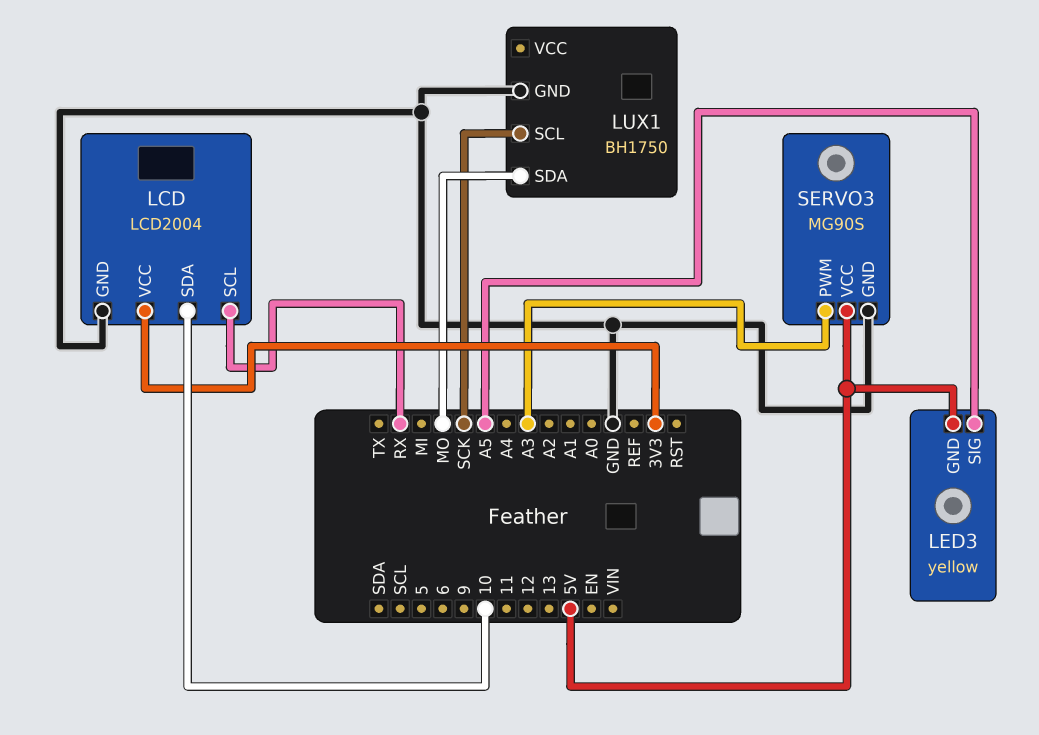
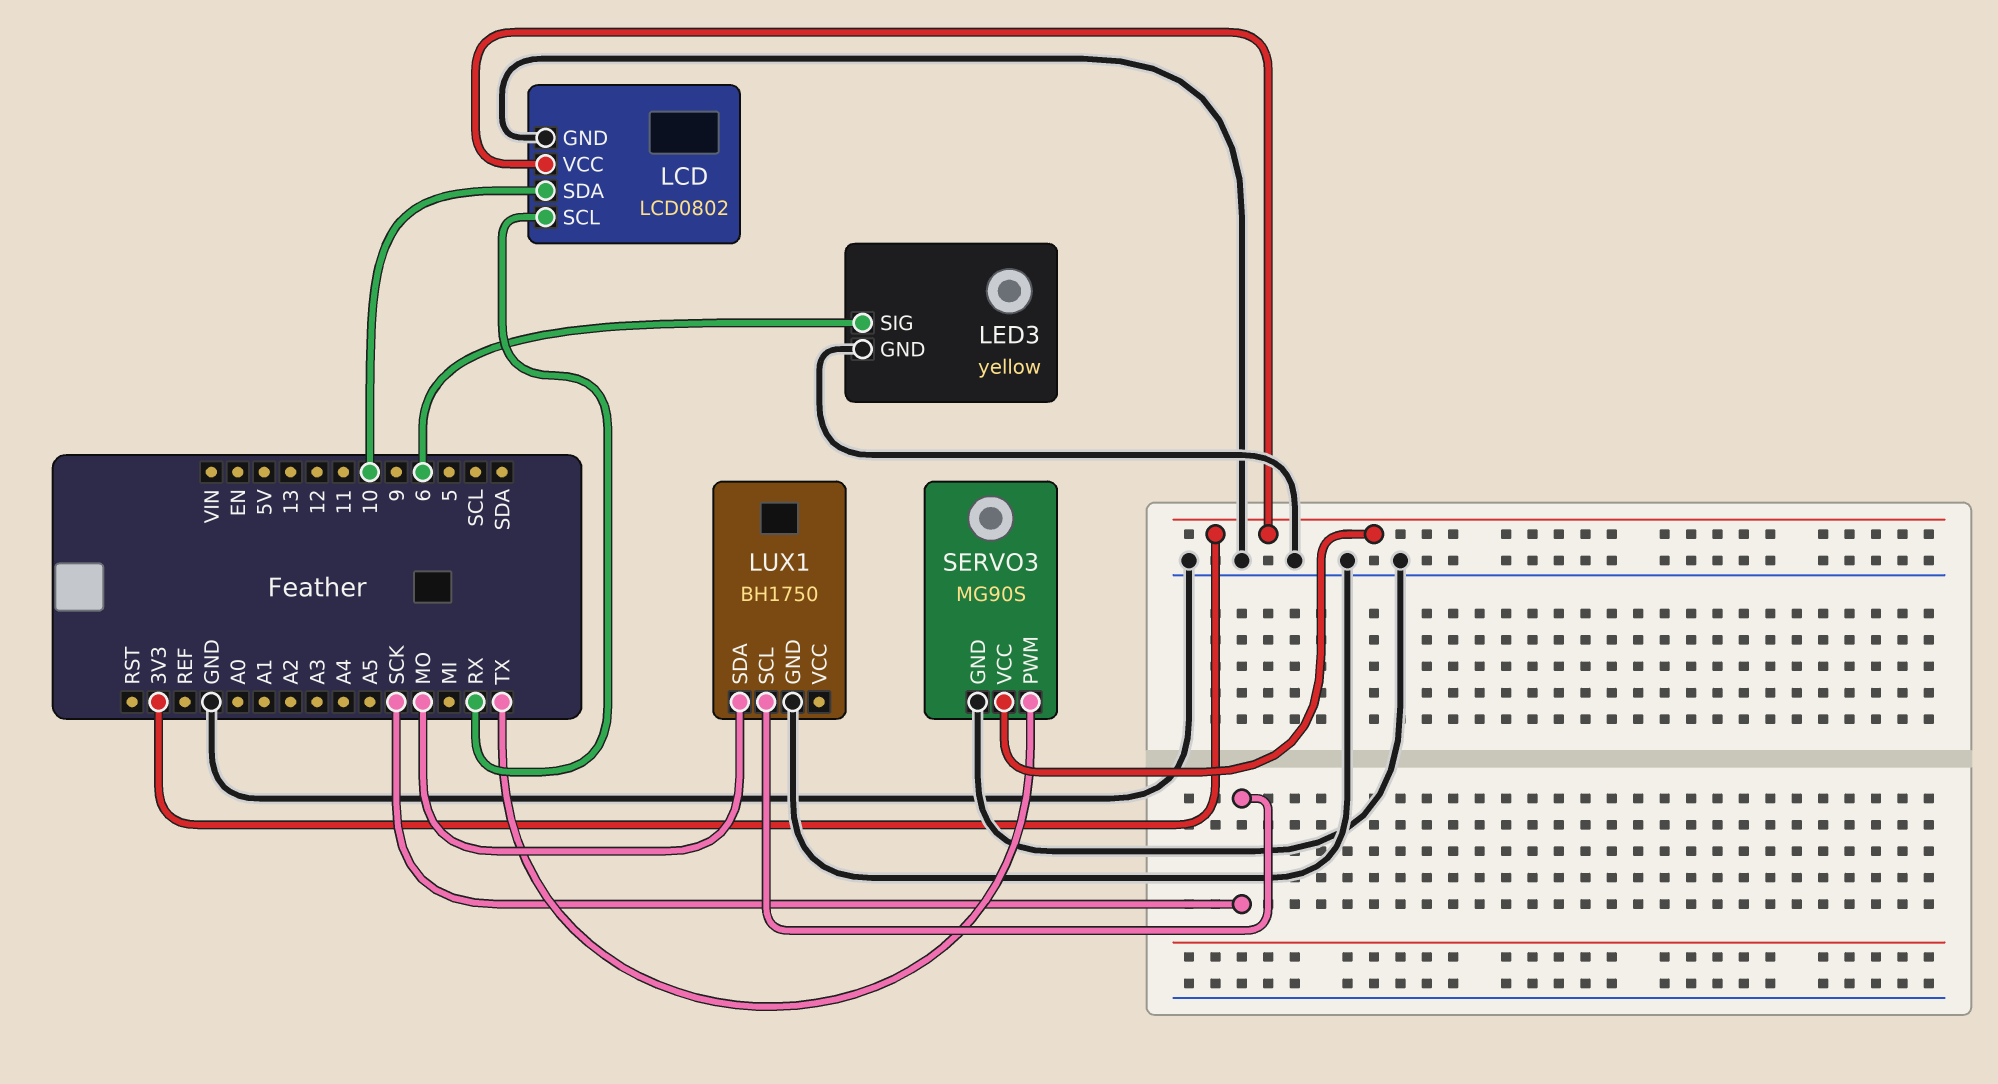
LCD: LCD2004 -> LCD0802
LED3 pin GND: 5V -> GND
LED3 pin SIG: A5 -> 6
SERVO3 pin PWM: A3 -> TX
SERVO3 pin VCC: 5V -> 3V3

